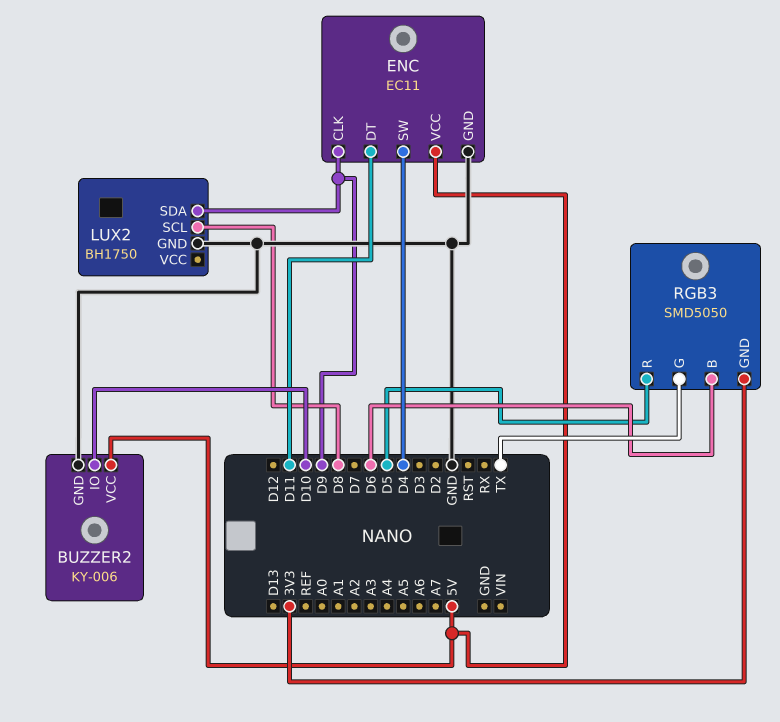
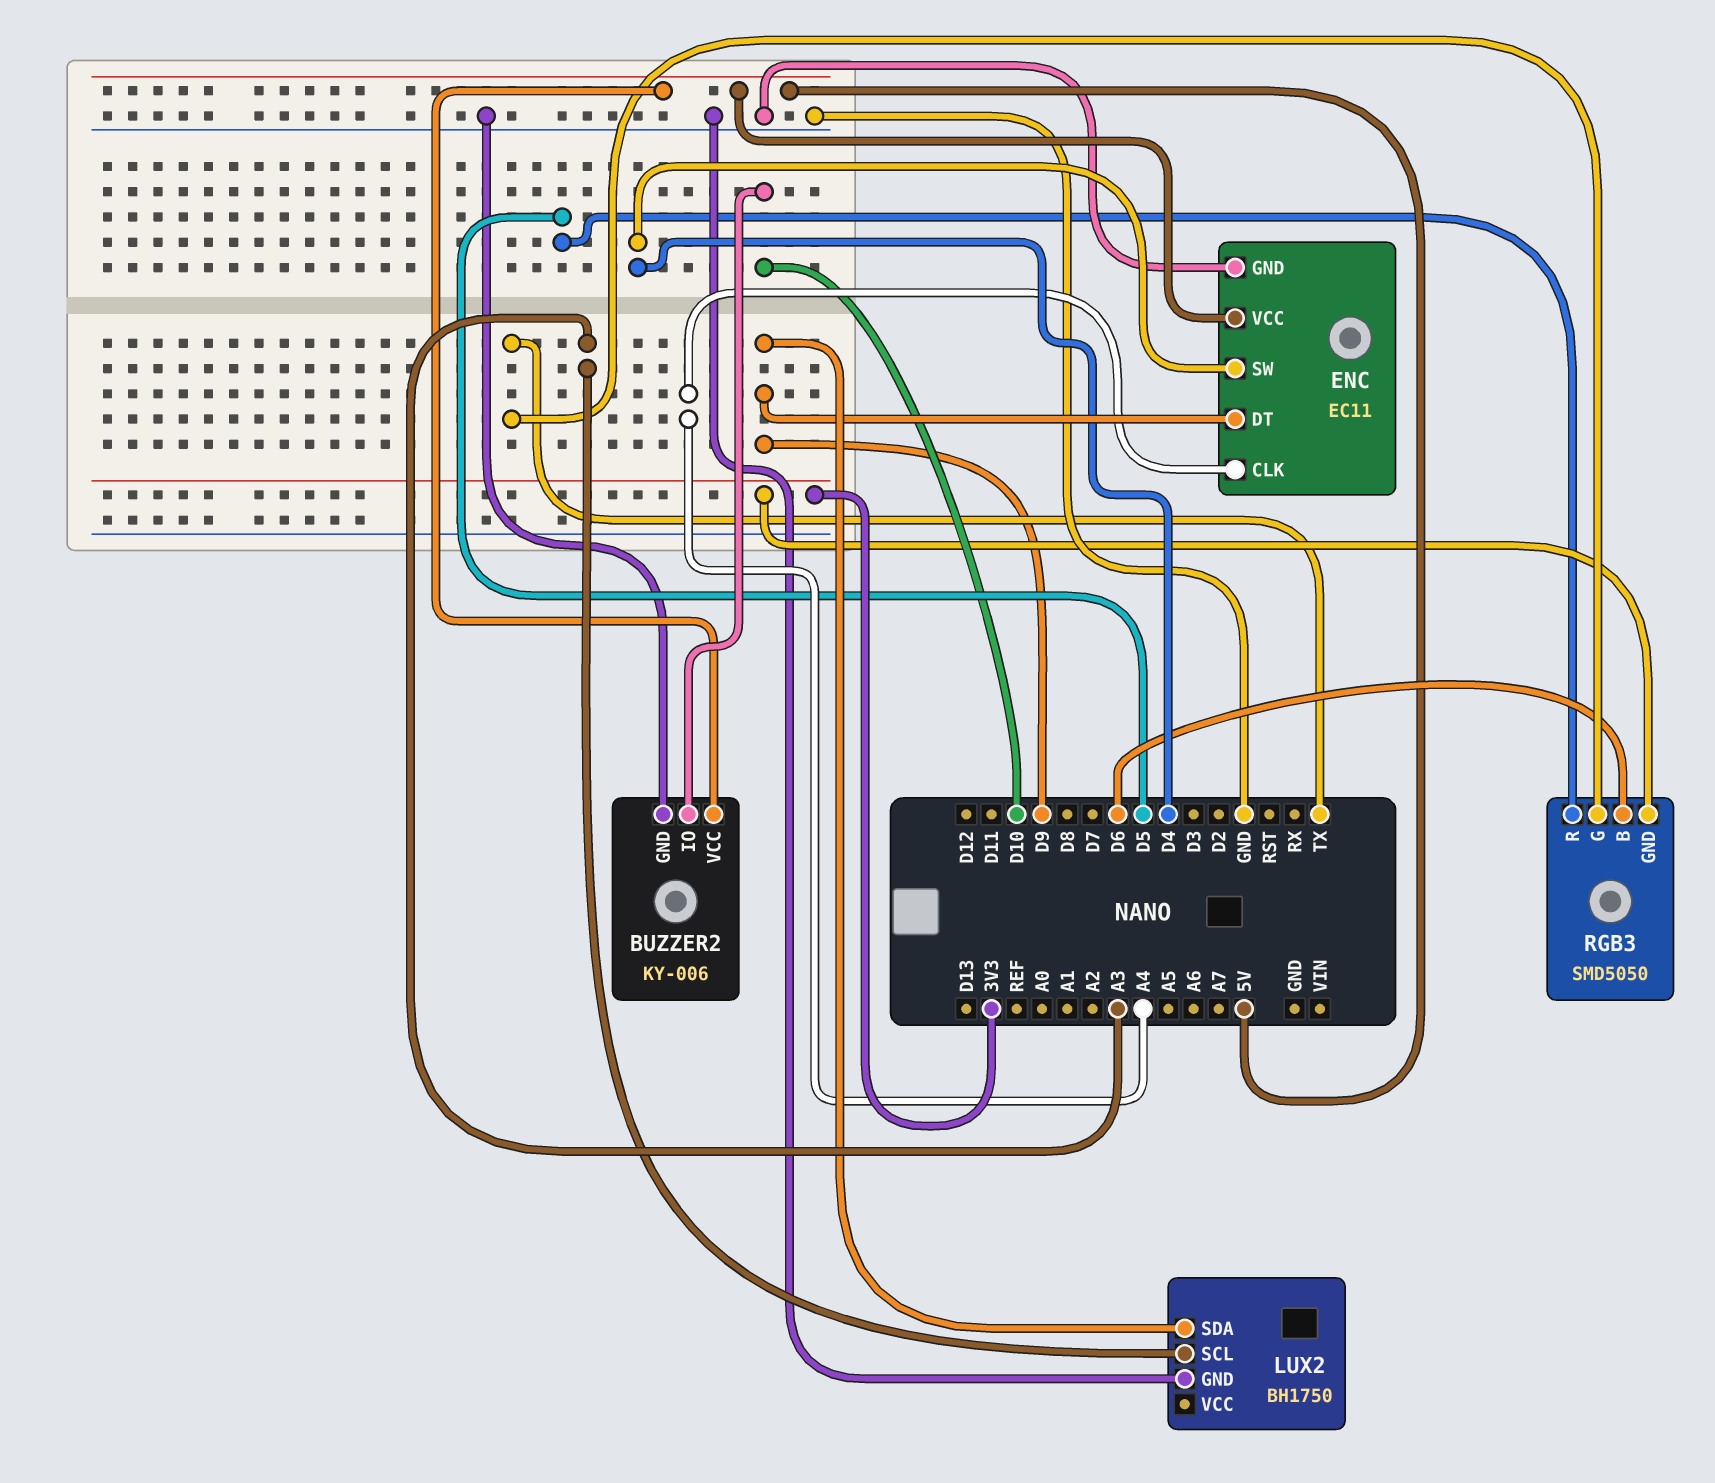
ENC pin CLK: D9 -> A4
ENC pin DT: D11 -> D9
LUX2 pin SCL: D8 -> A3

